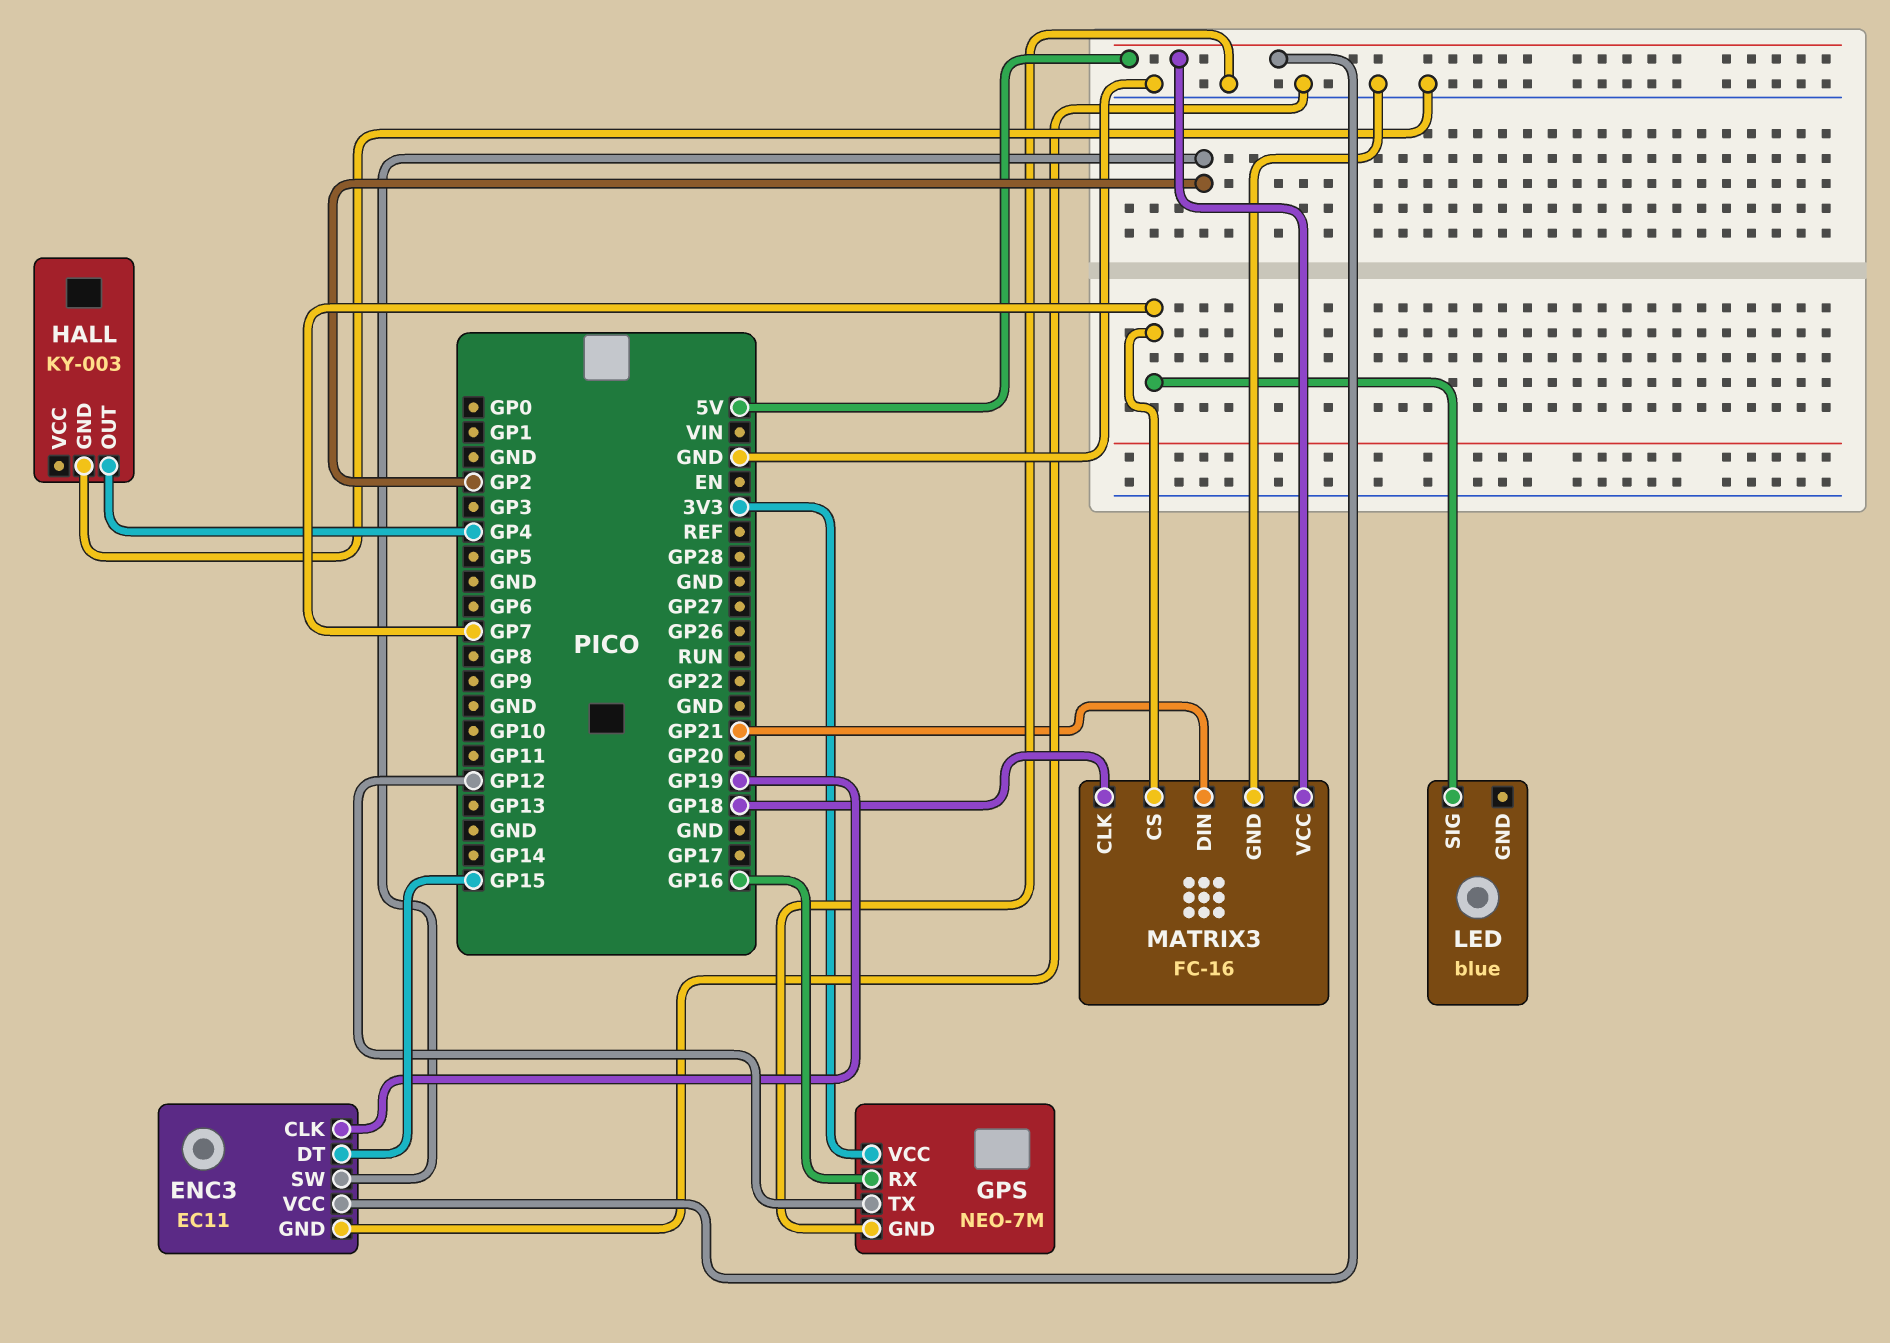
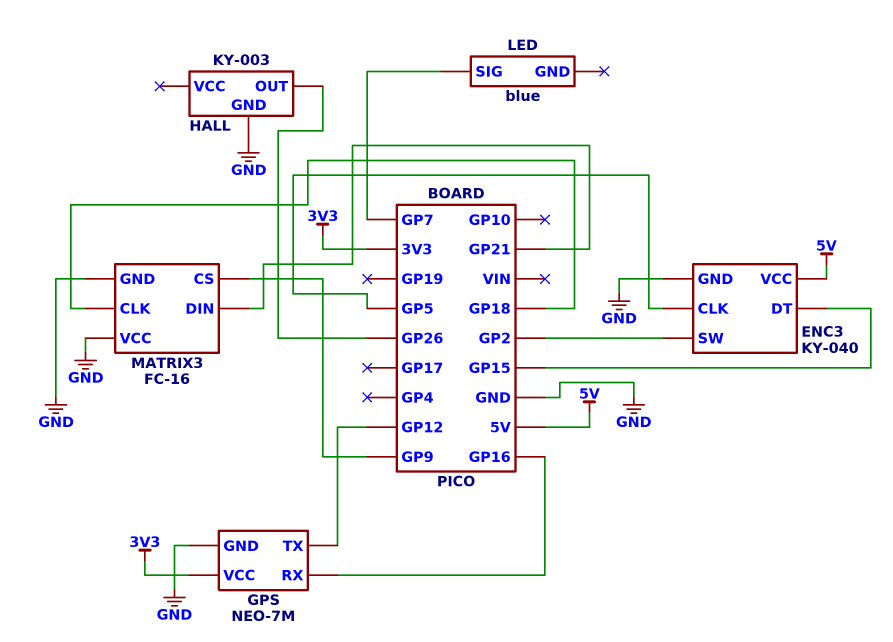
ENC3: EC11 -> KY-040
ENC3 pin CLK: GP19 -> GP5
HALL pin OUT: GP4 -> GP26
MATRIX3 pin CS: GP7 -> GP9
MATRIX3 pin VCC: 5V -> GND

